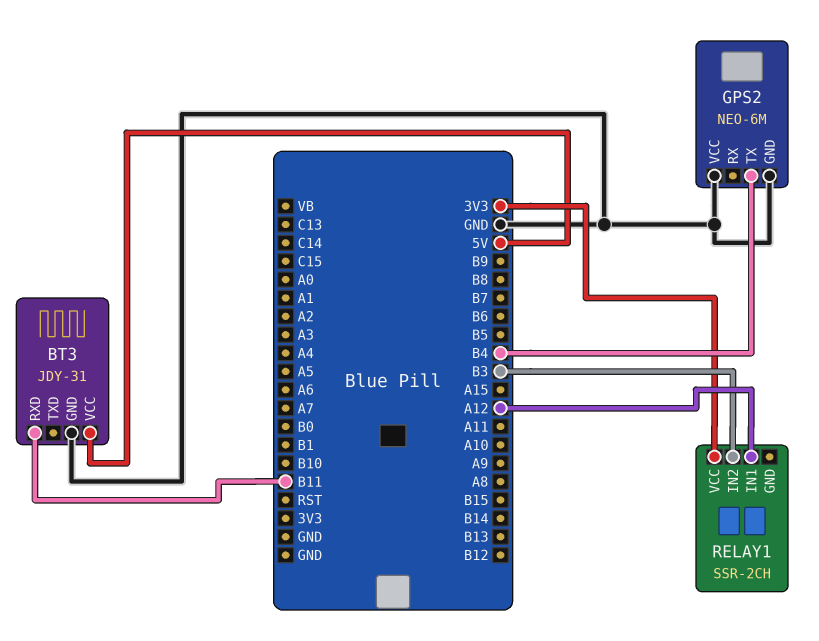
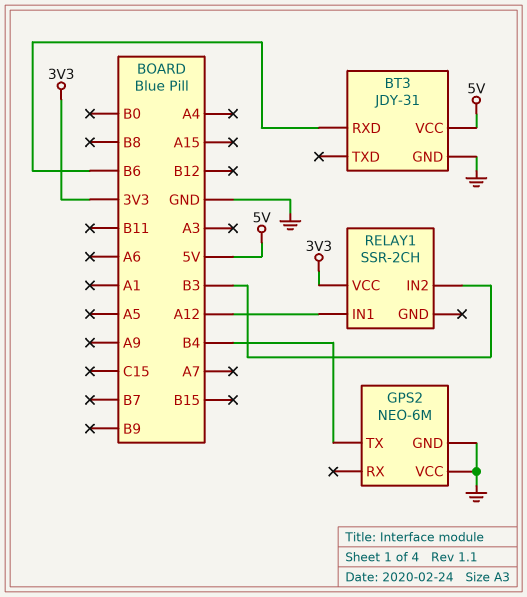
BT3 pin RXD: B11 -> B6

